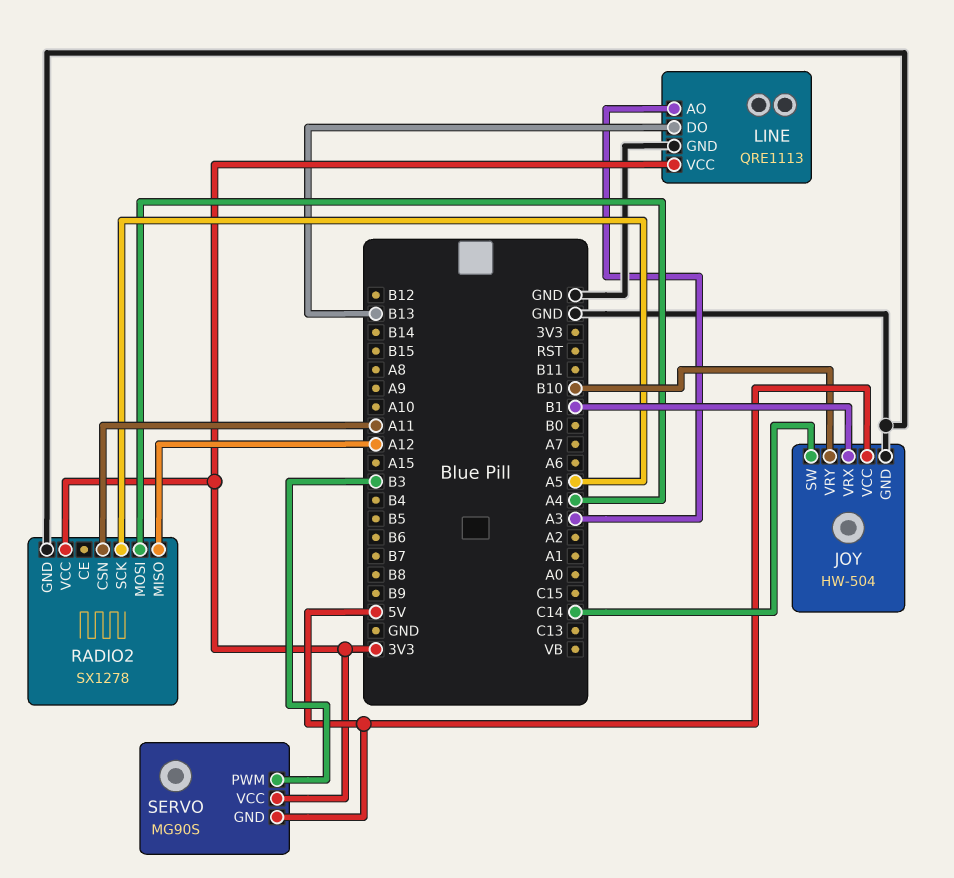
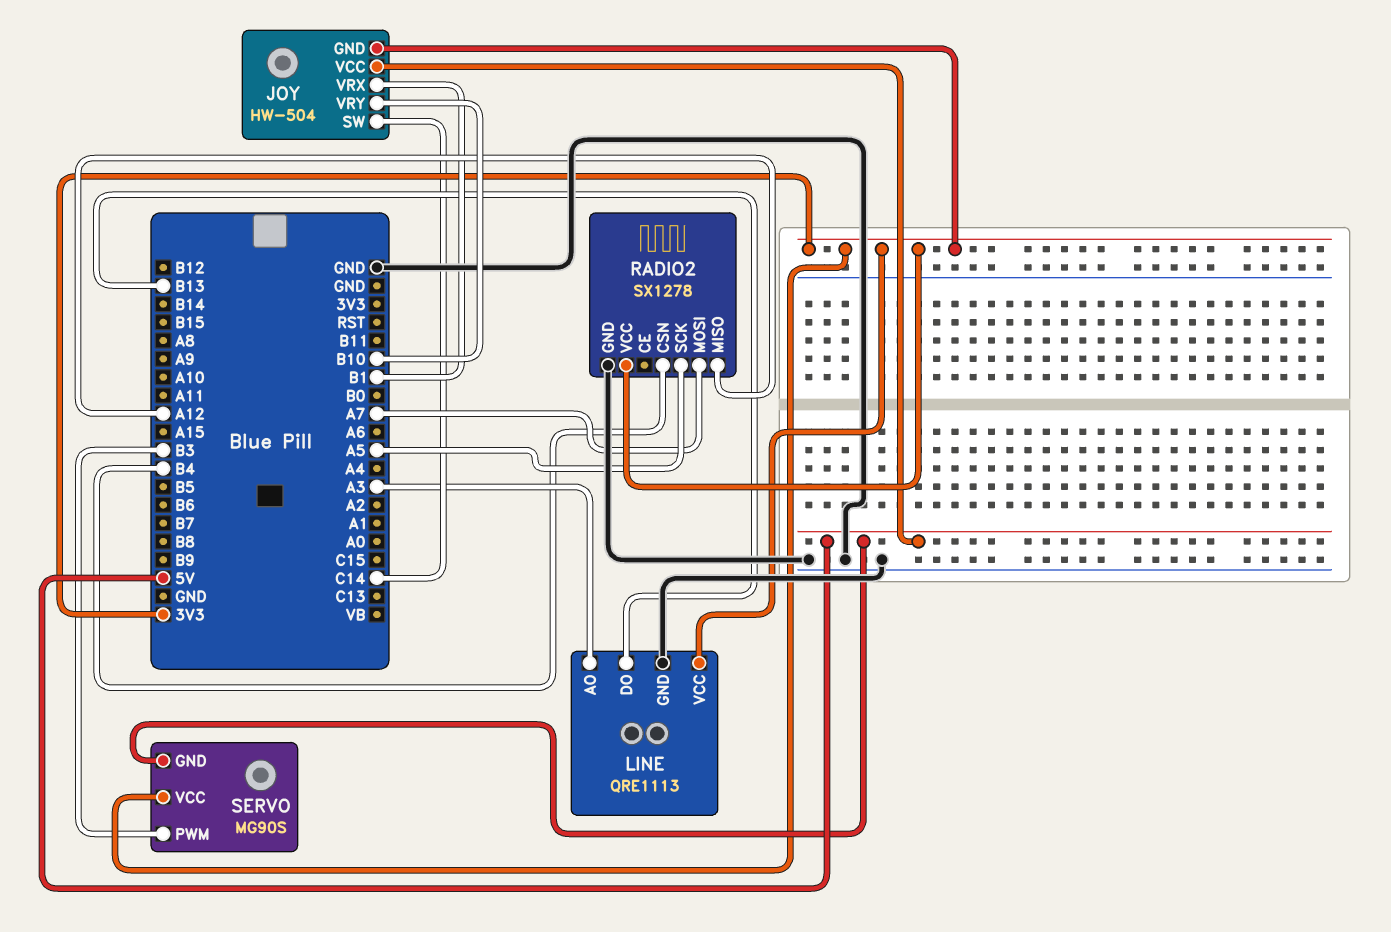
JOY pin GND: GND -> 3V3
RADIO2 pin CSN: A11 -> B4
RADIO2 pin MOSI: A4 -> A7

